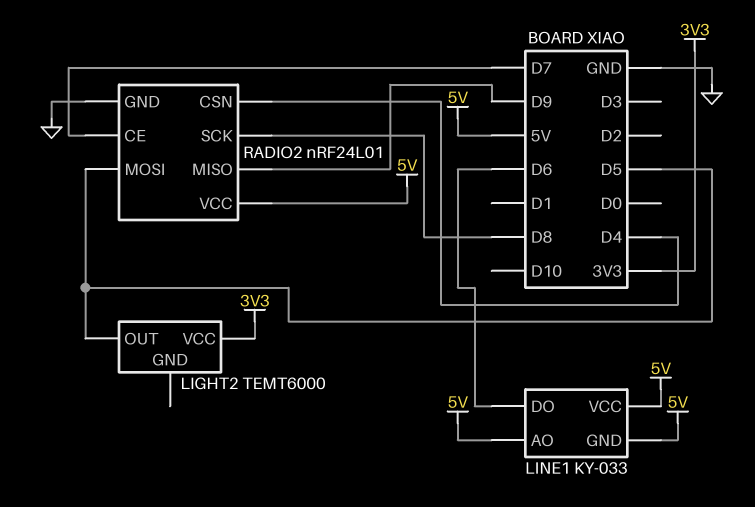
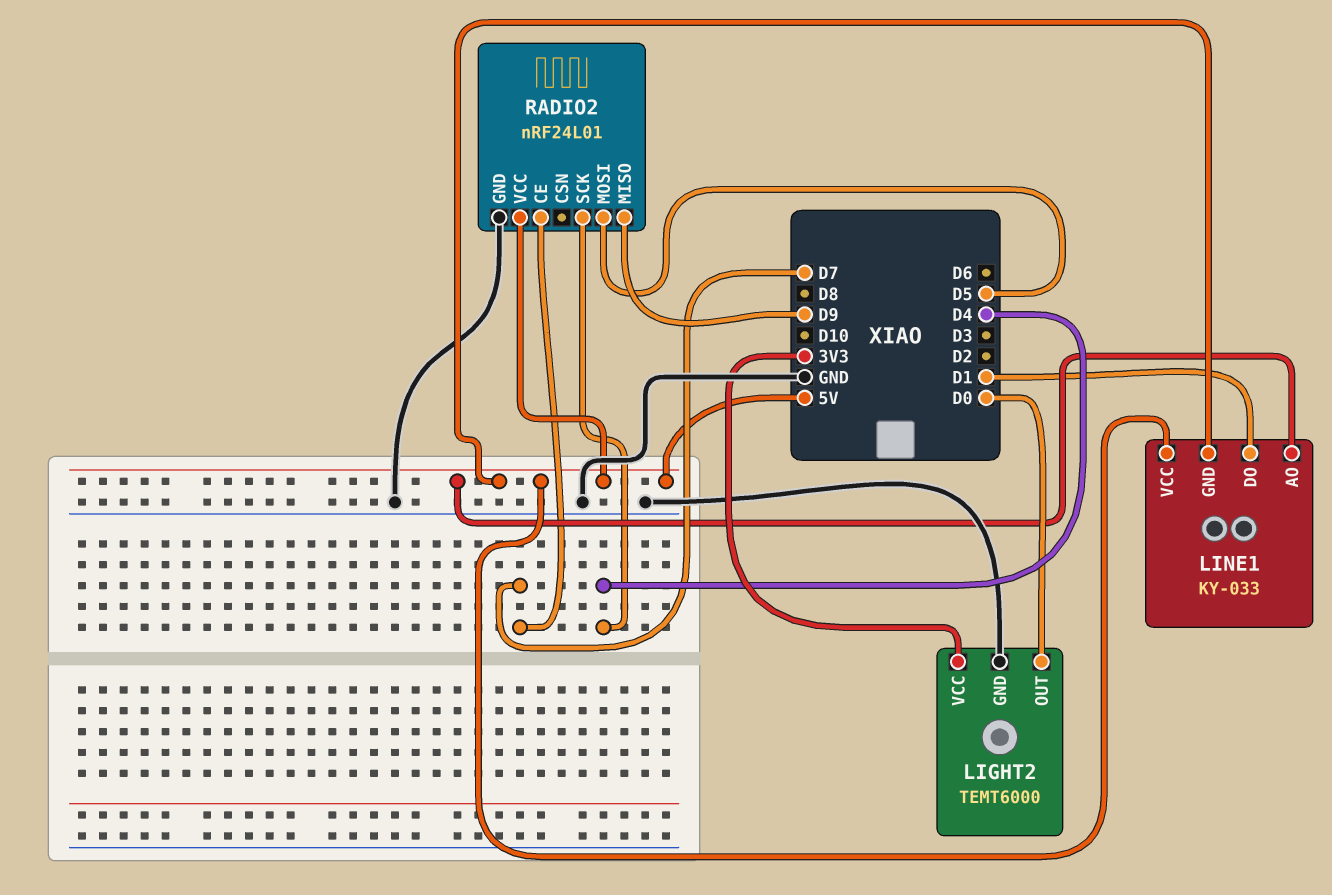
LIGHT2 pin GND: none -> GND
LIGHT2 pin OUT: D5 -> D0
LINE1 pin DO: D6 -> D1
RADIO2 pin CSN: D4 -> none
RADIO2 pin SCK: D8 -> D4

